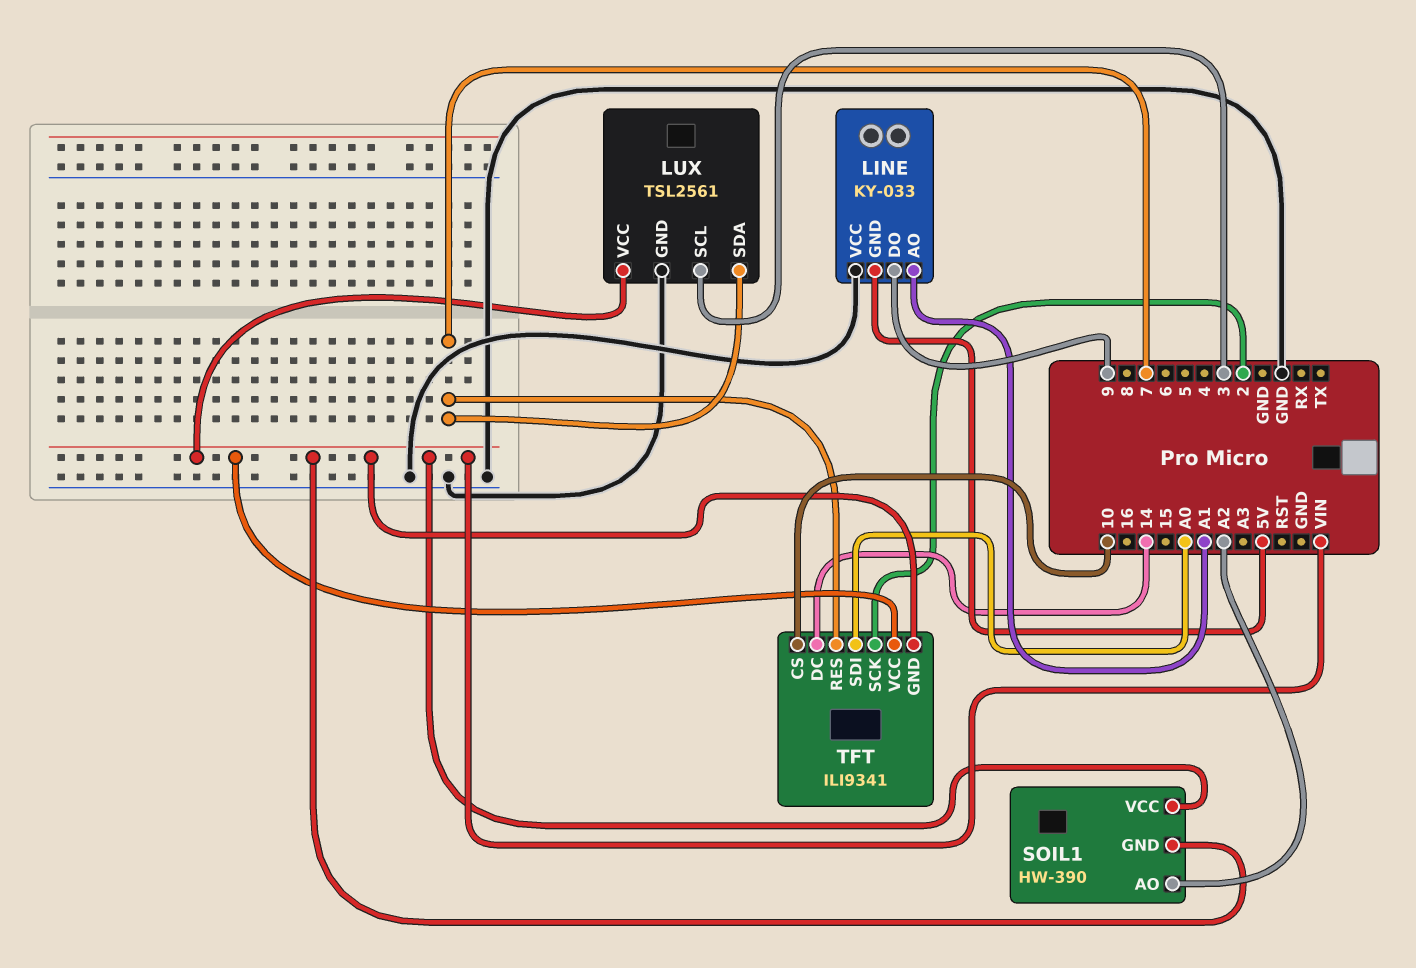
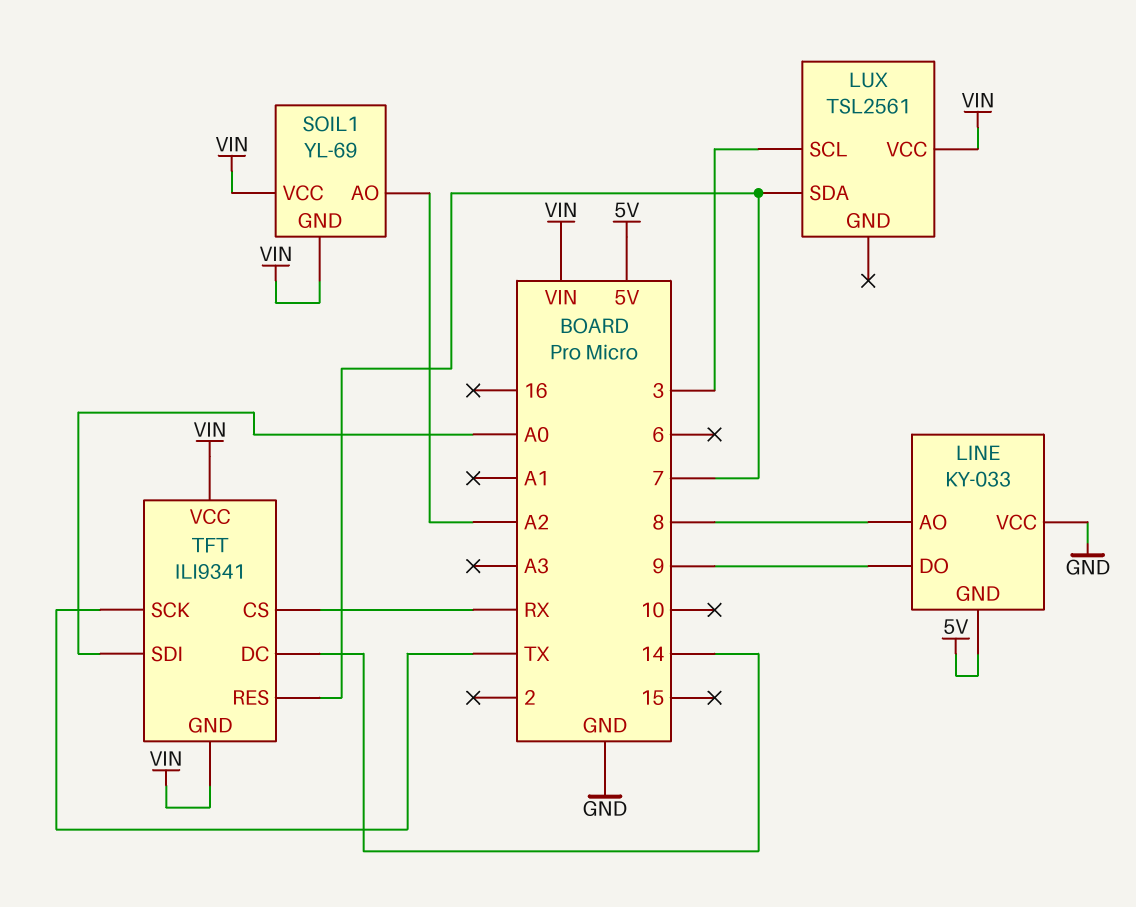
LINE pin AO: A1 -> 8
LUX pin GND: GND -> none
SOIL1: HW-390 -> YL-69
TFT pin CS: 10 -> RX
TFT pin SCK: 2 -> TX

